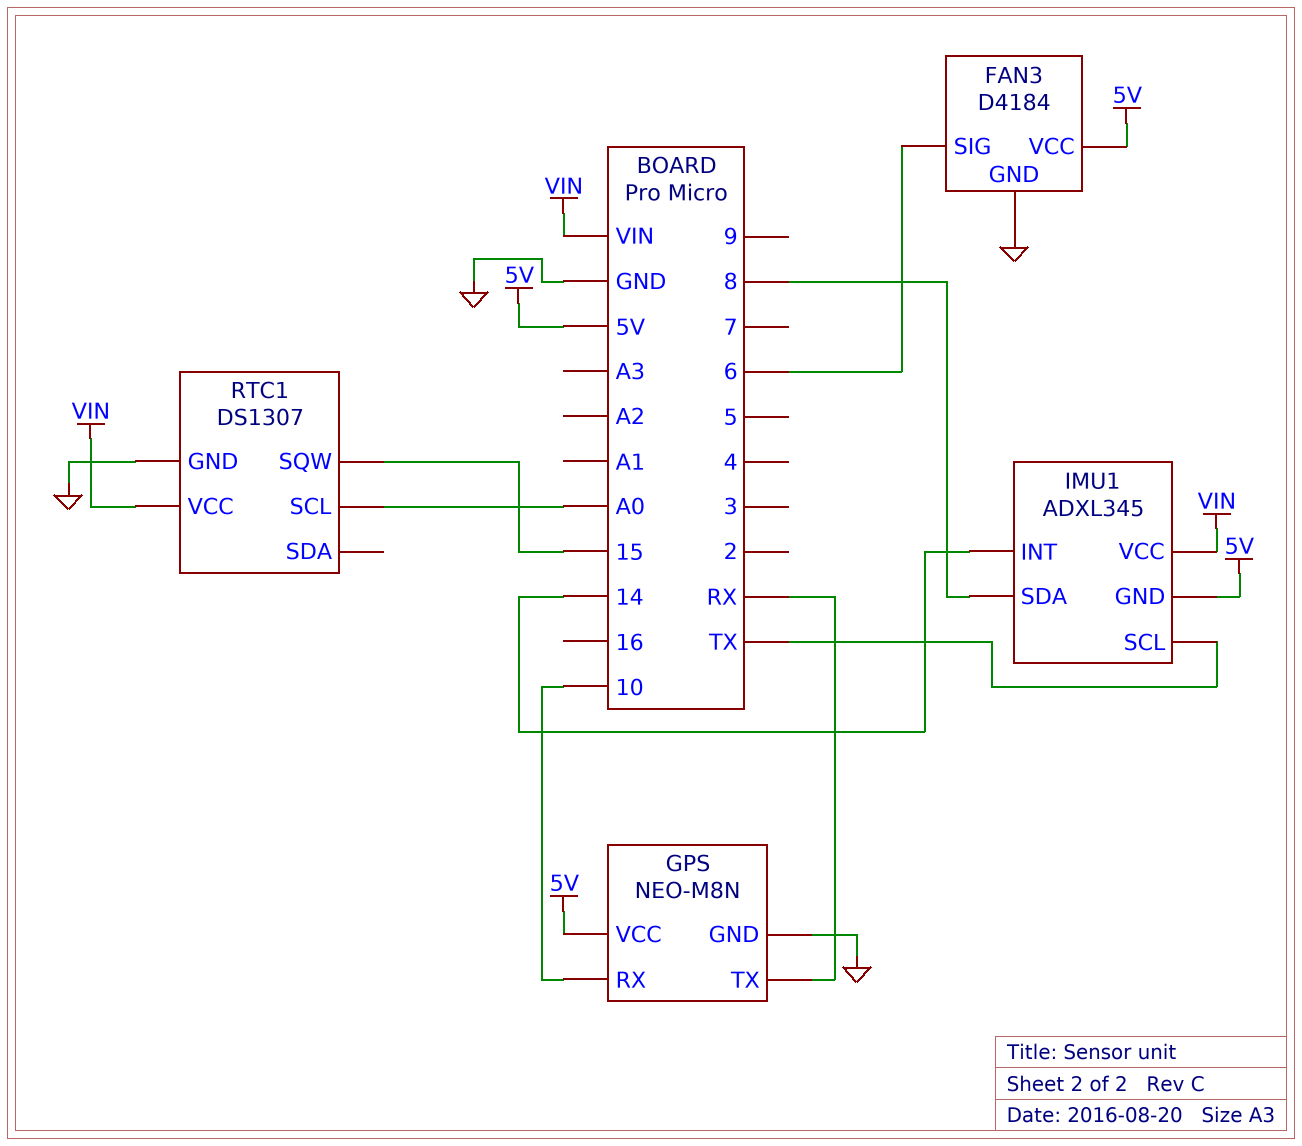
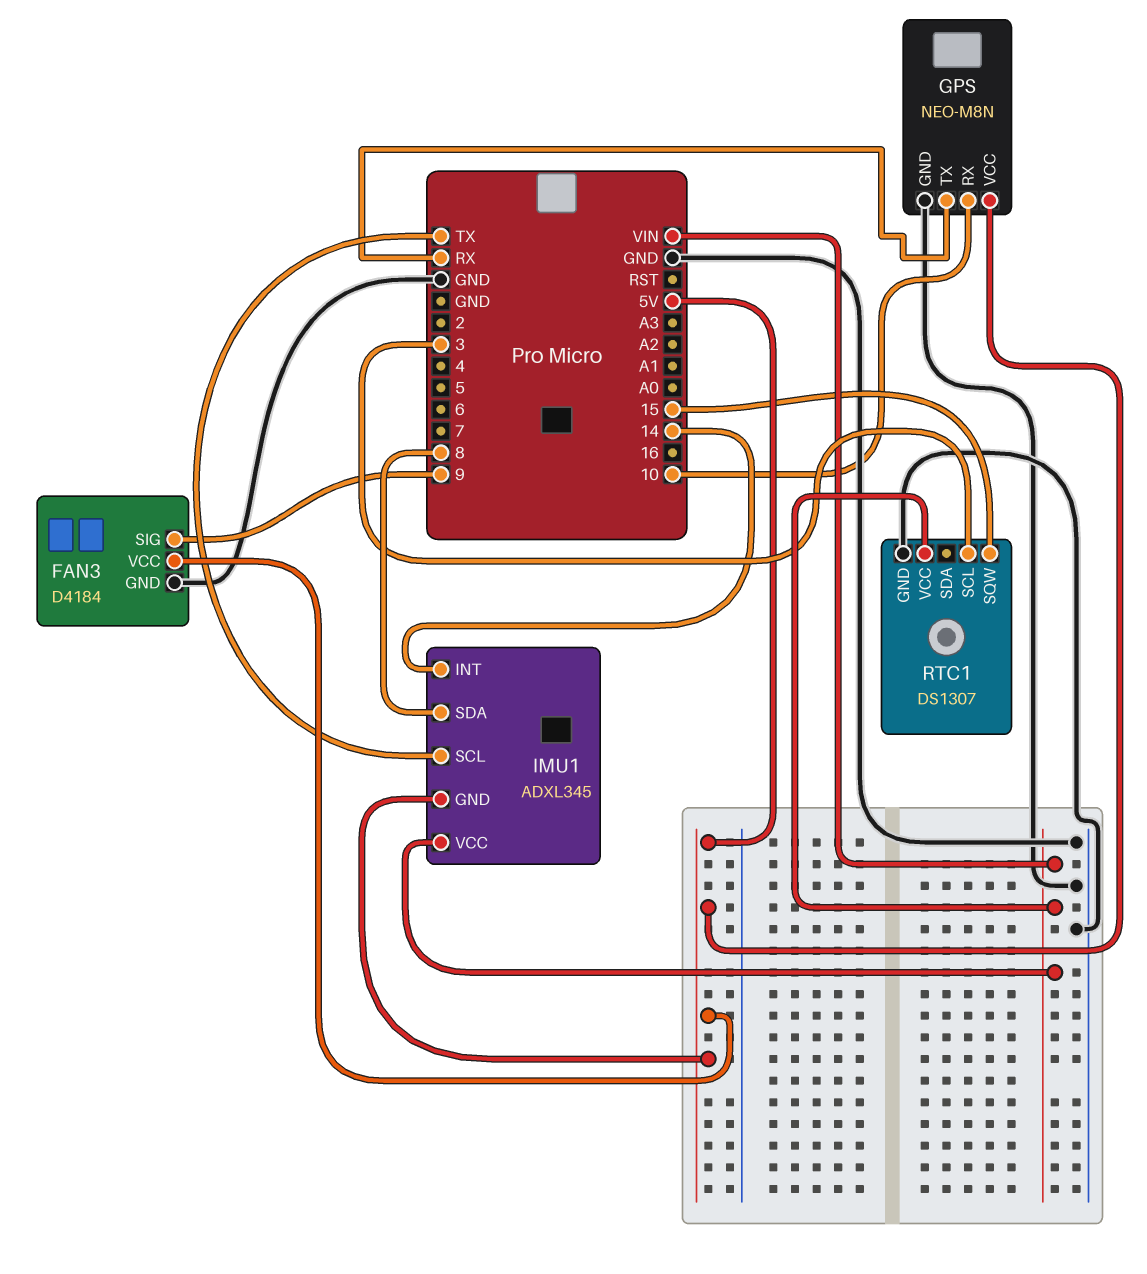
FAN3 pin SIG: 6 -> 9
RTC1 pin SCL: A0 -> 3

